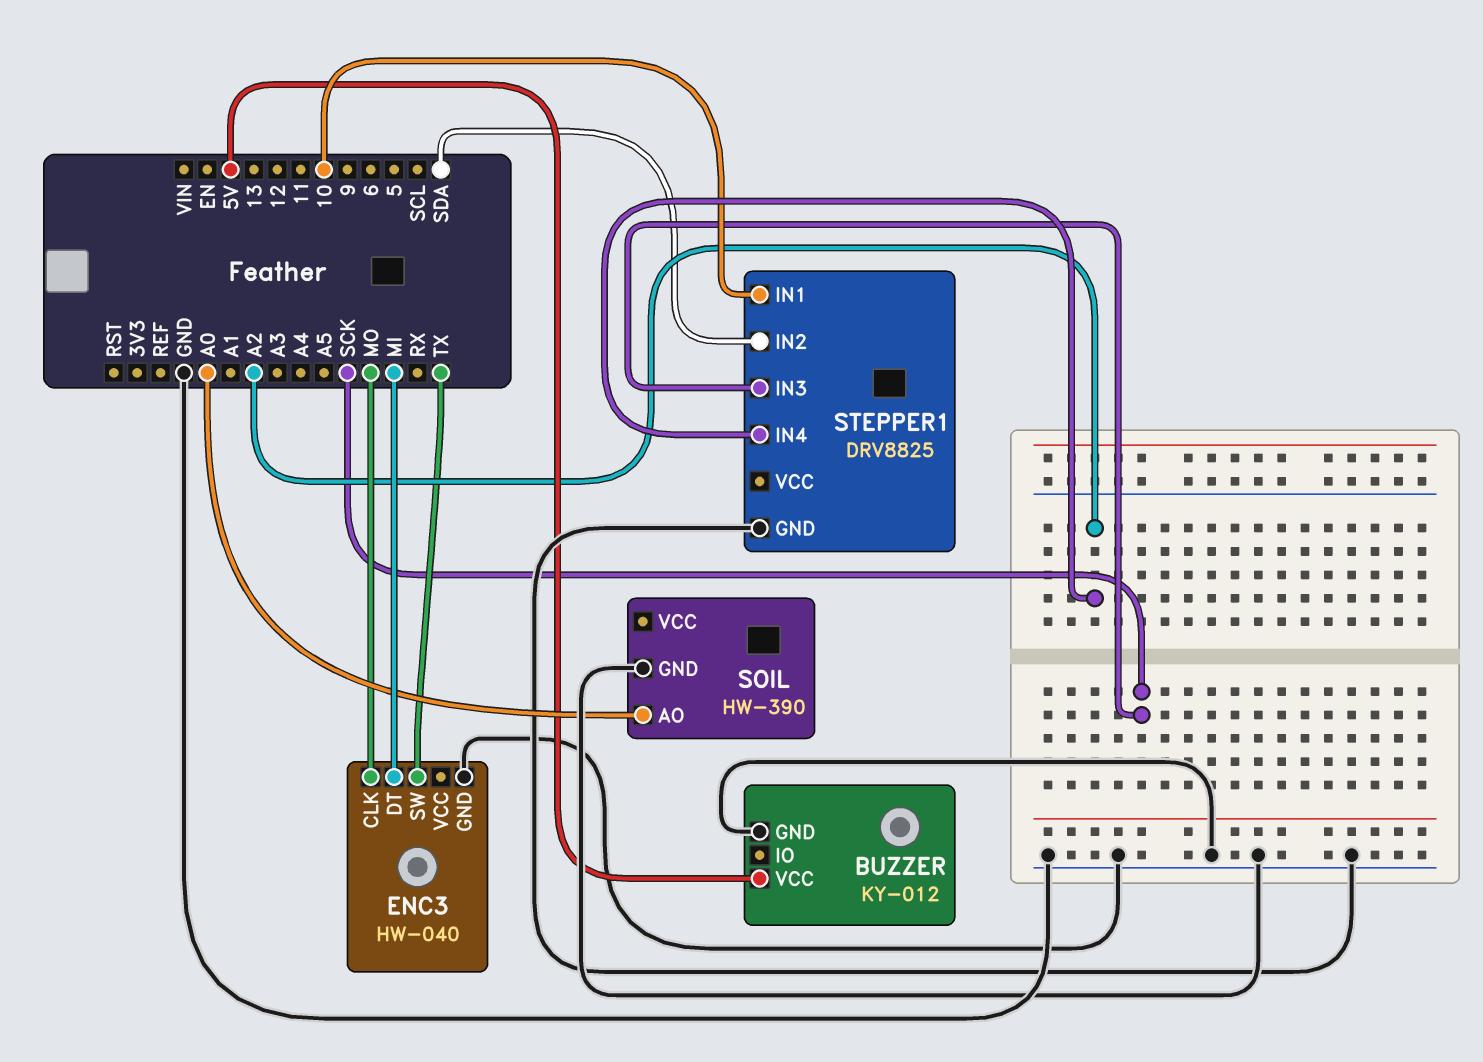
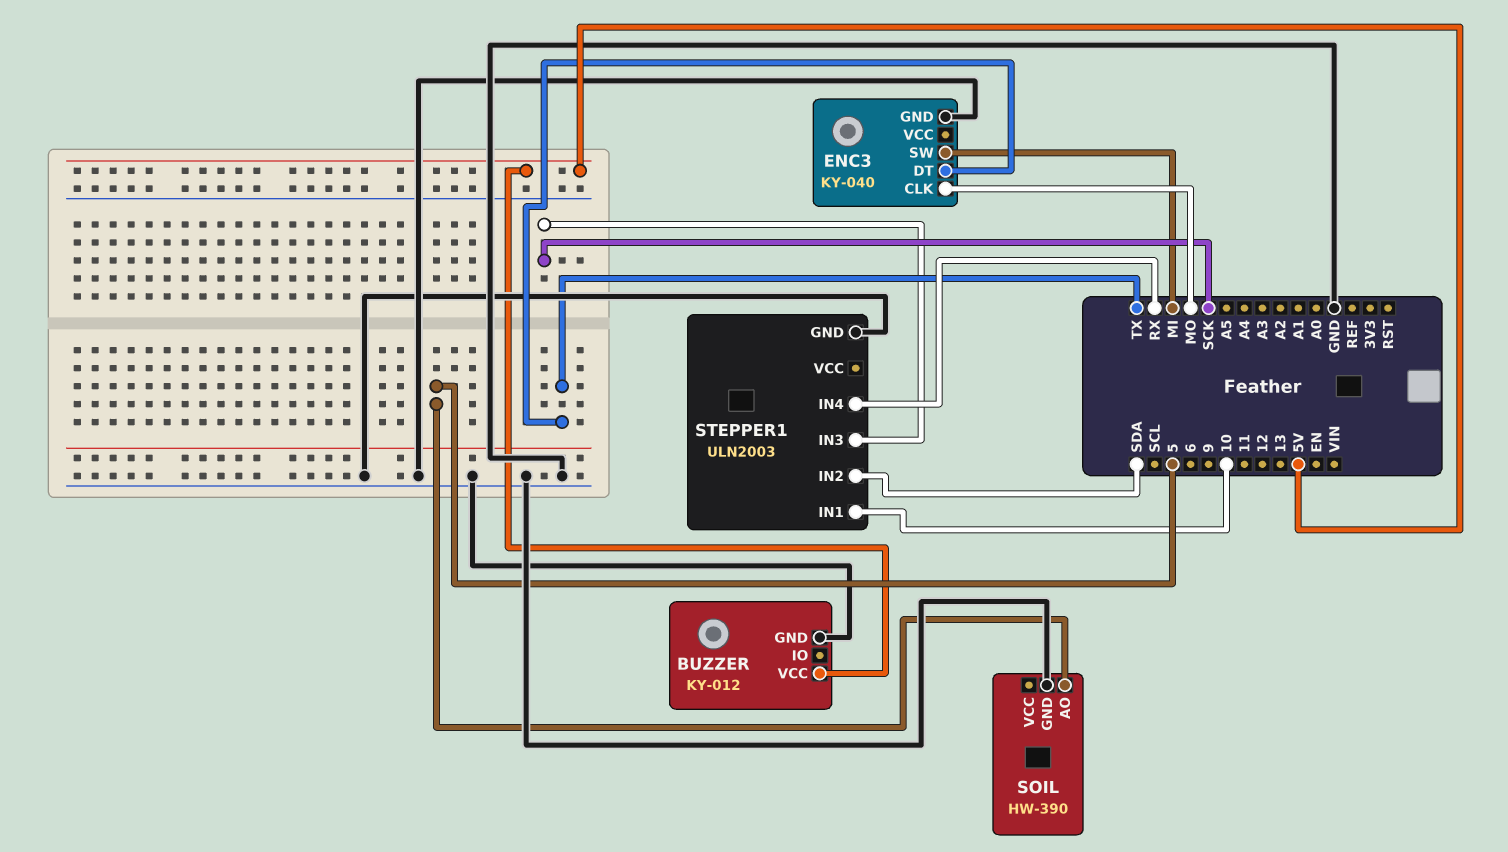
ENC3: HW-040 -> KY-040
ENC3 pin DT: MI -> TX
ENC3 pin SW: TX -> MI
SOIL pin AO: A0 -> 5
STEPPER1: DRV8825 -> ULN2003
STEPPER1 pin IN4: A2 -> RX

